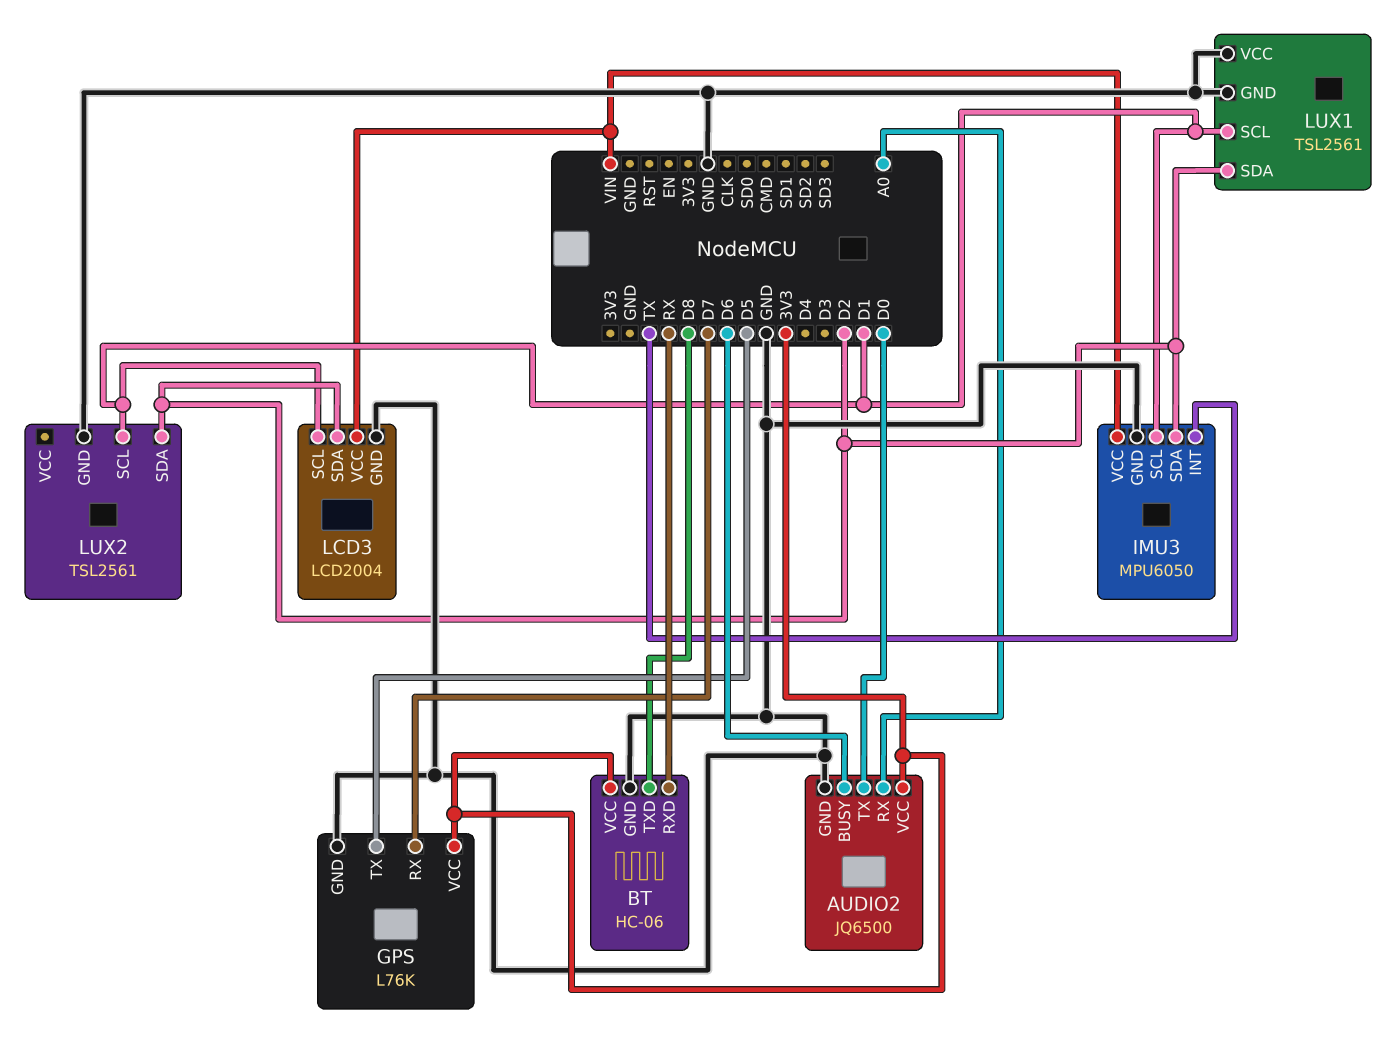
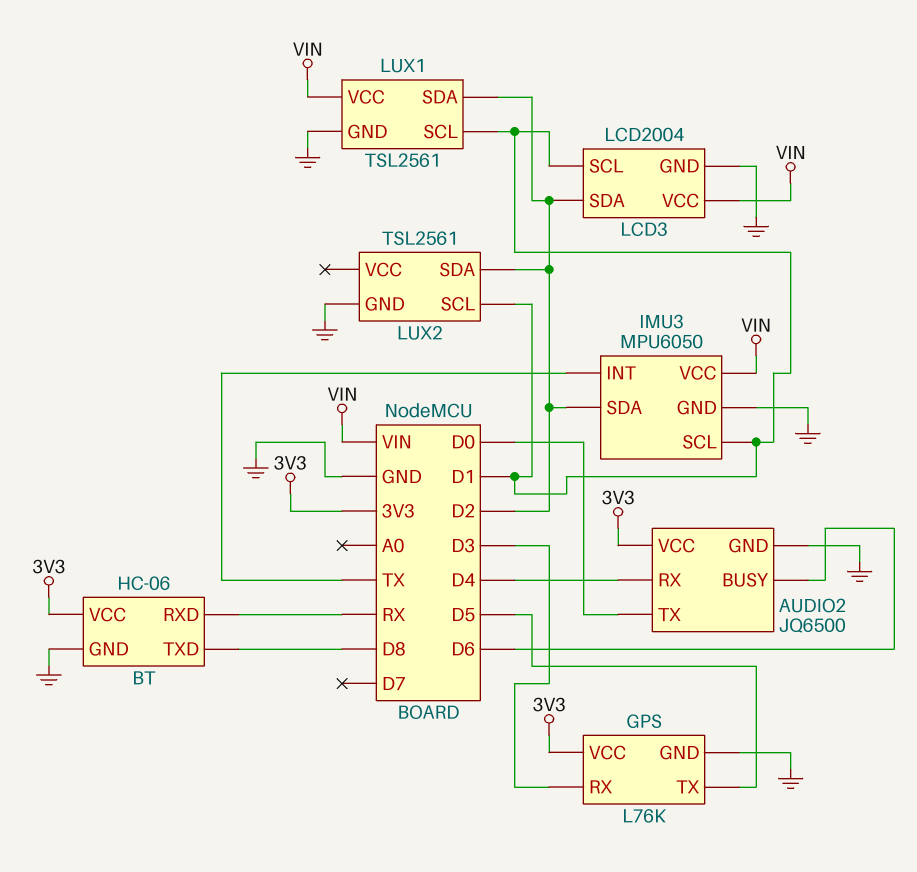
AUDIO2 pin RX: A0 -> D4
GPS pin RX: D7 -> D3
LUX1 pin VCC: GND -> VIN

